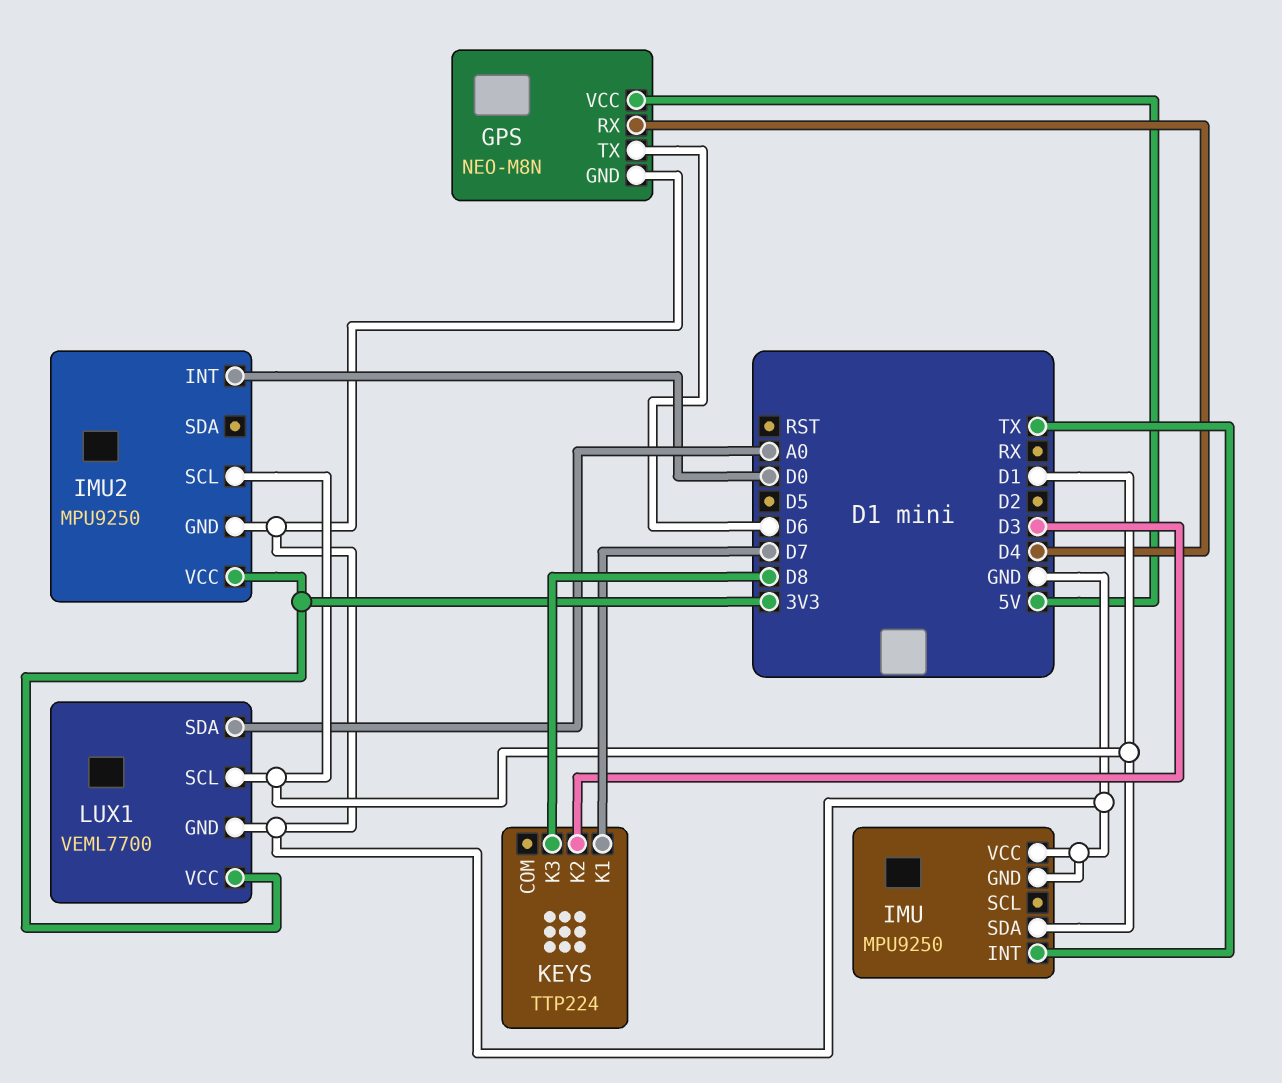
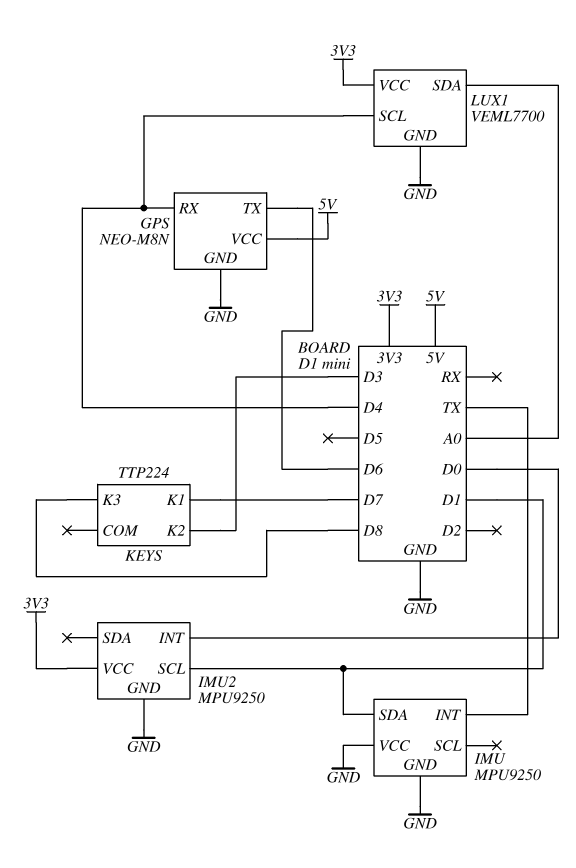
LUX1 pin SCL: D1 -> D4

